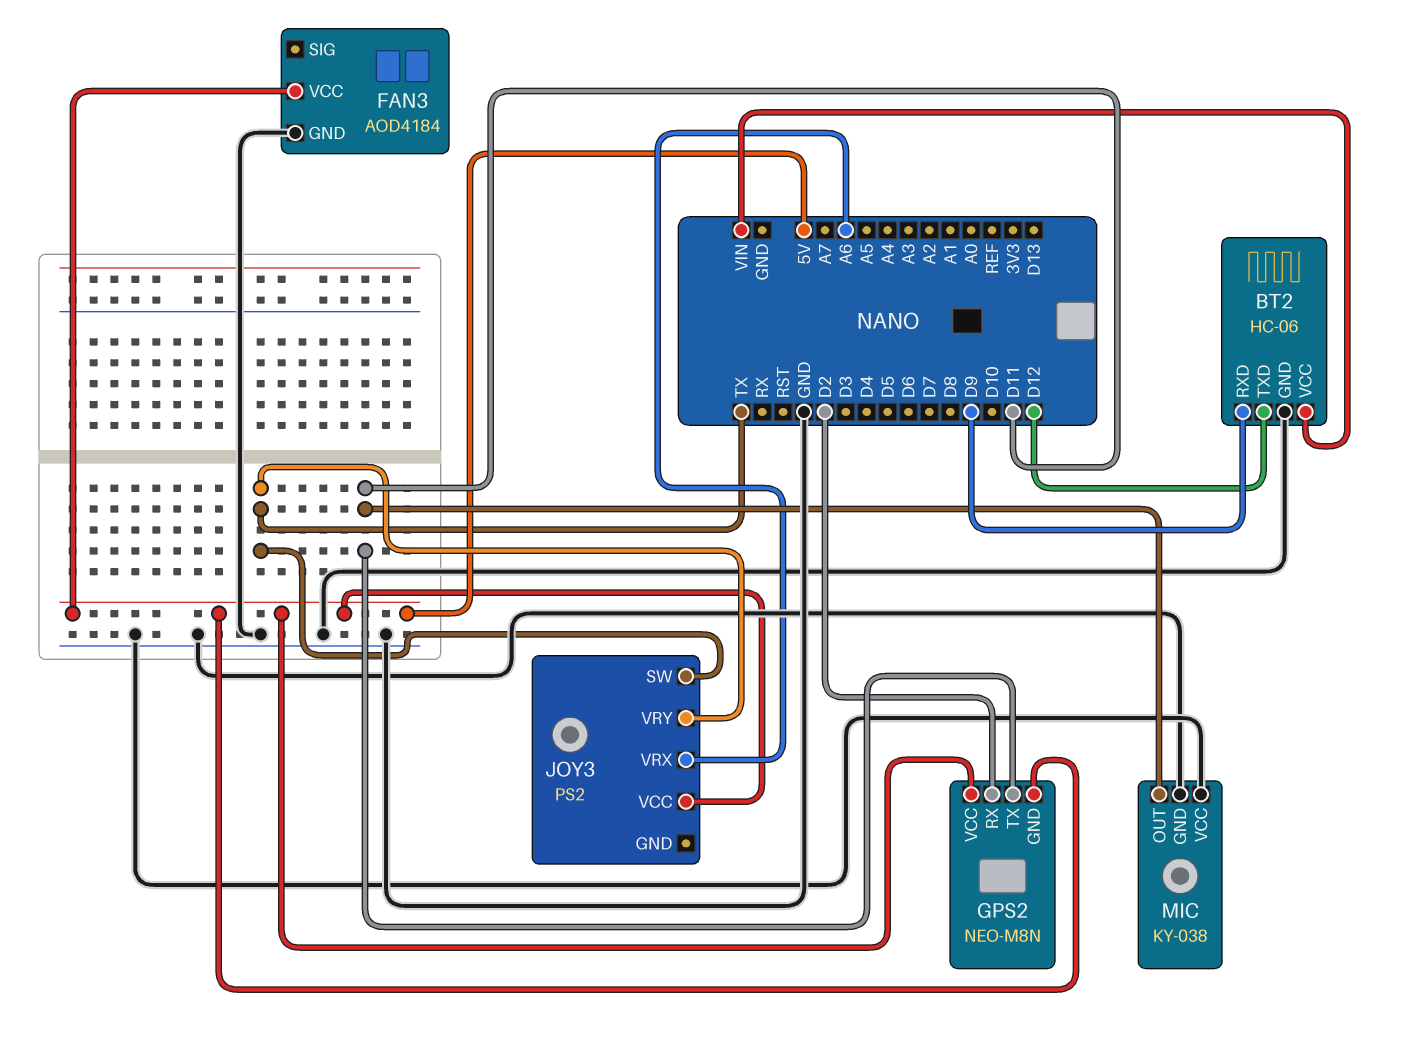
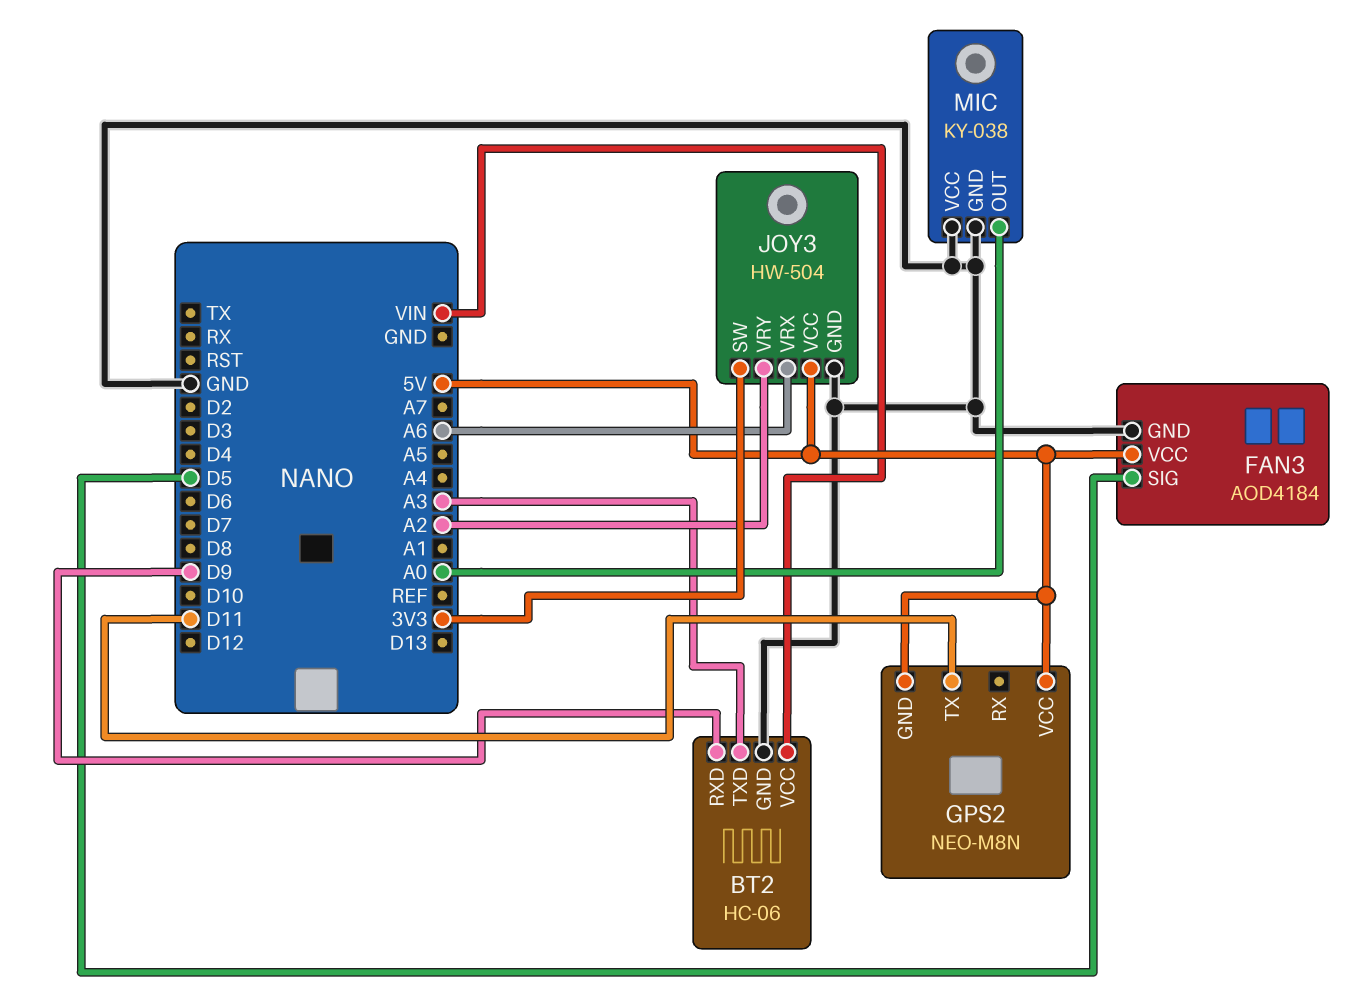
BT2 pin TXD: D12 -> A3
FAN3 pin SIG: none -> D5
GPS2 pin RX: D2 -> none
JOY3: PS2 -> HW-504
JOY3 pin GND: none -> GND
JOY3 pin SW: TX -> 3V3
JOY3 pin VRY: TX -> A2
MIC pin OUT: D11 -> A0

